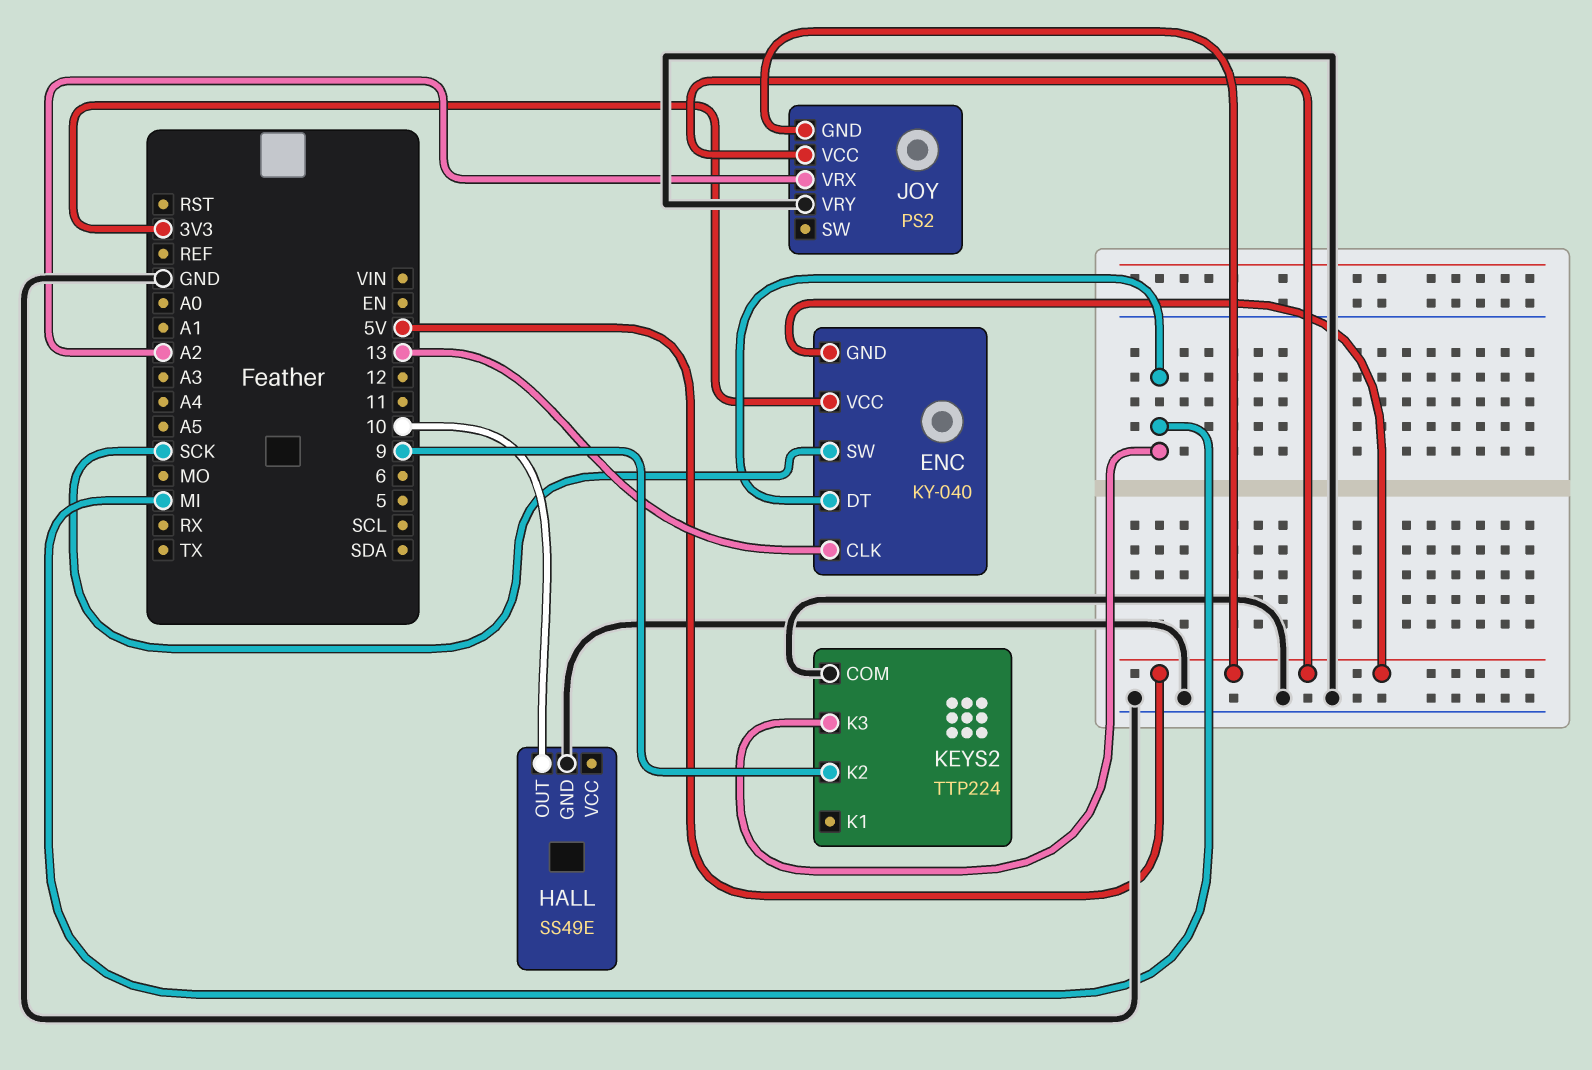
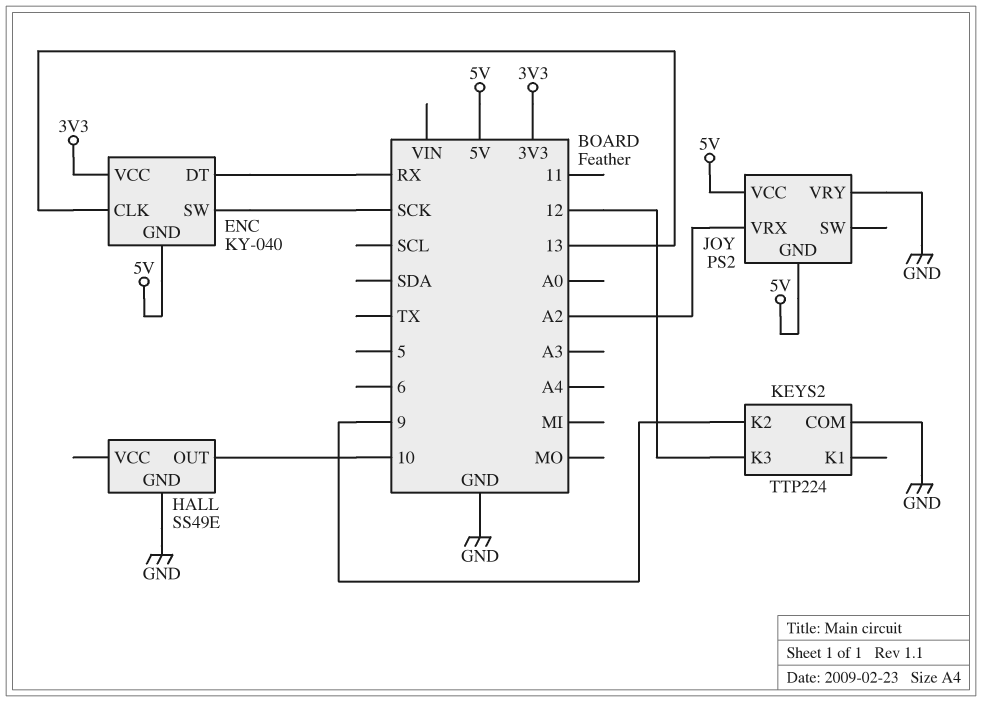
ENC pin DT: MI -> RX
KEYS2 pin K3: MI -> 12

